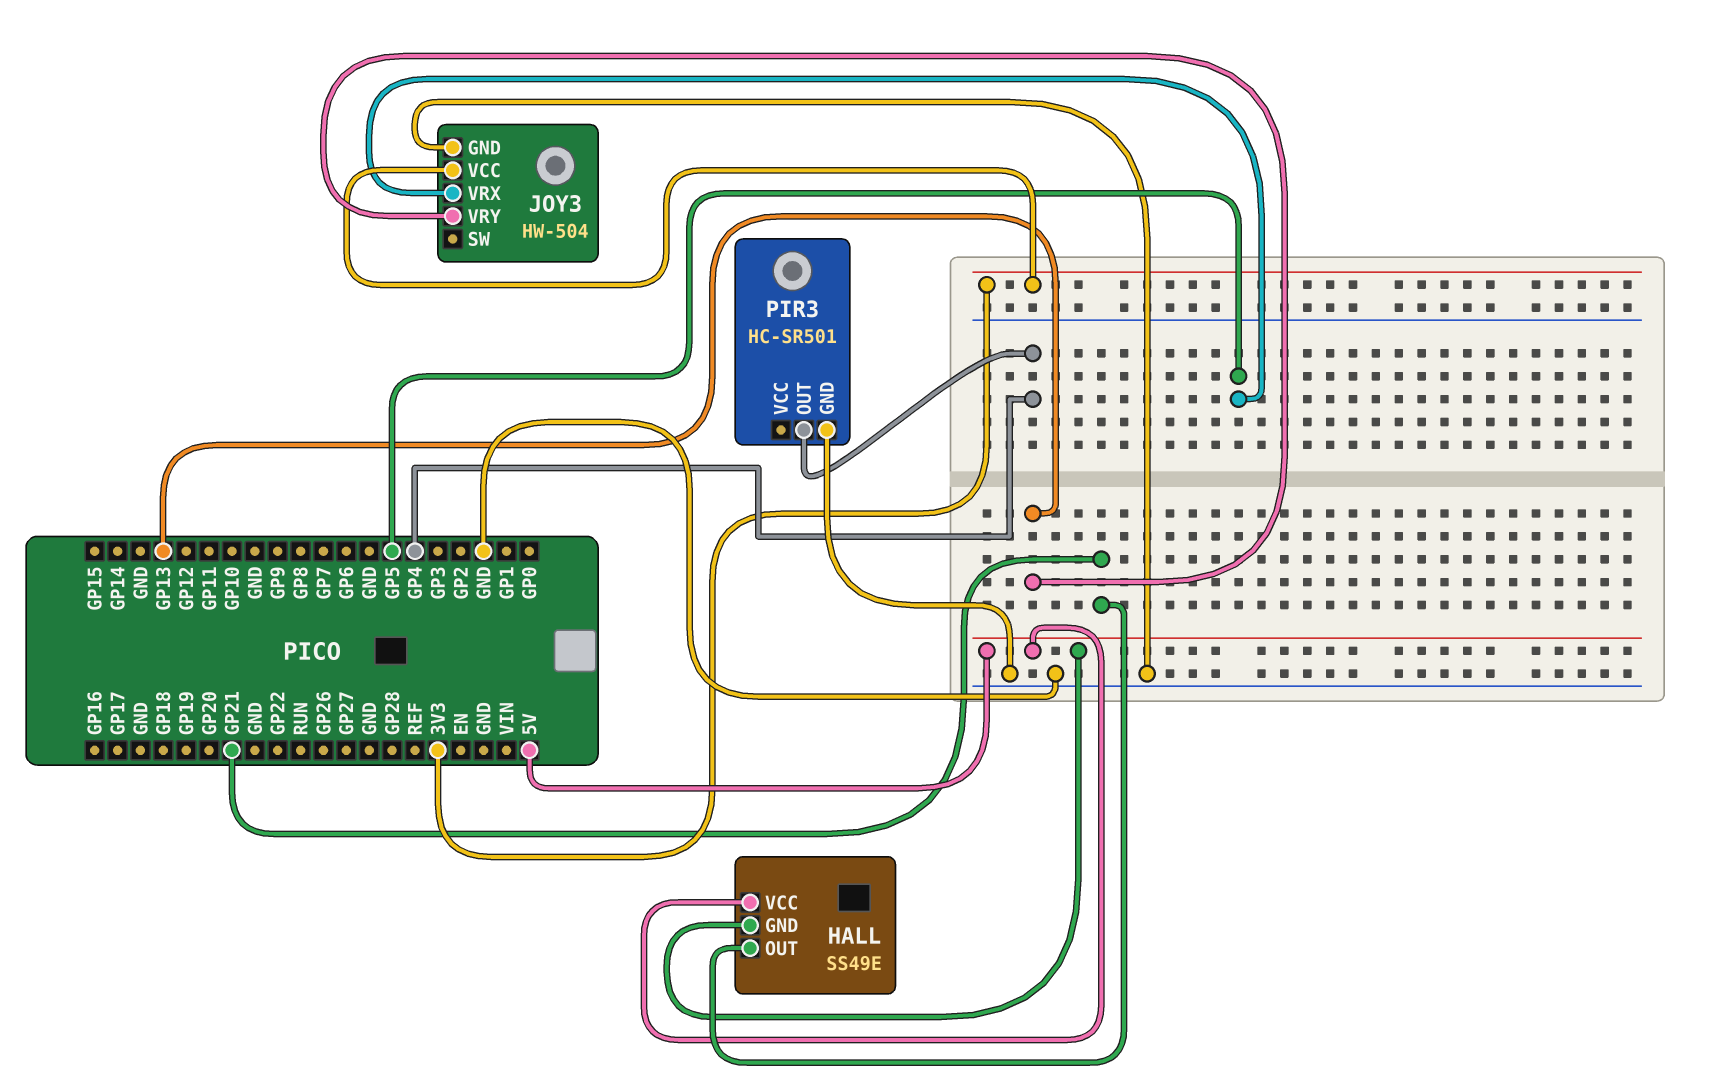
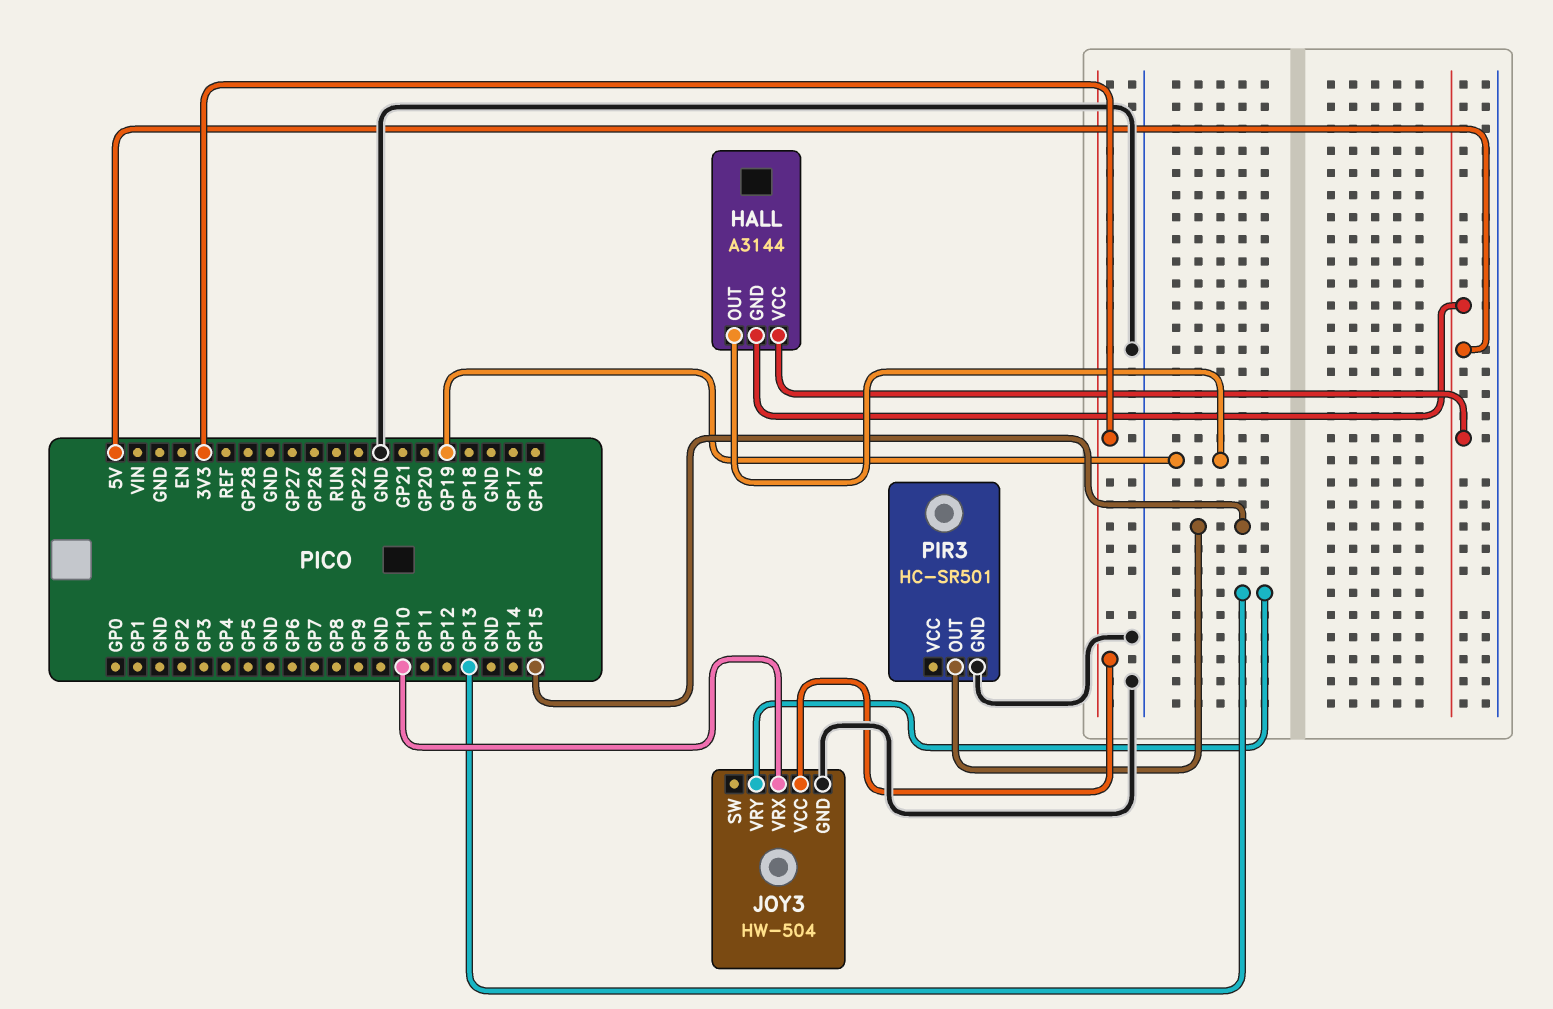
HALL: SS49E -> A3144
HALL pin OUT: GP21 -> GP19
JOY3 pin VRX: GP5 -> GP10
PIR3 pin OUT: GP4 -> GP15

